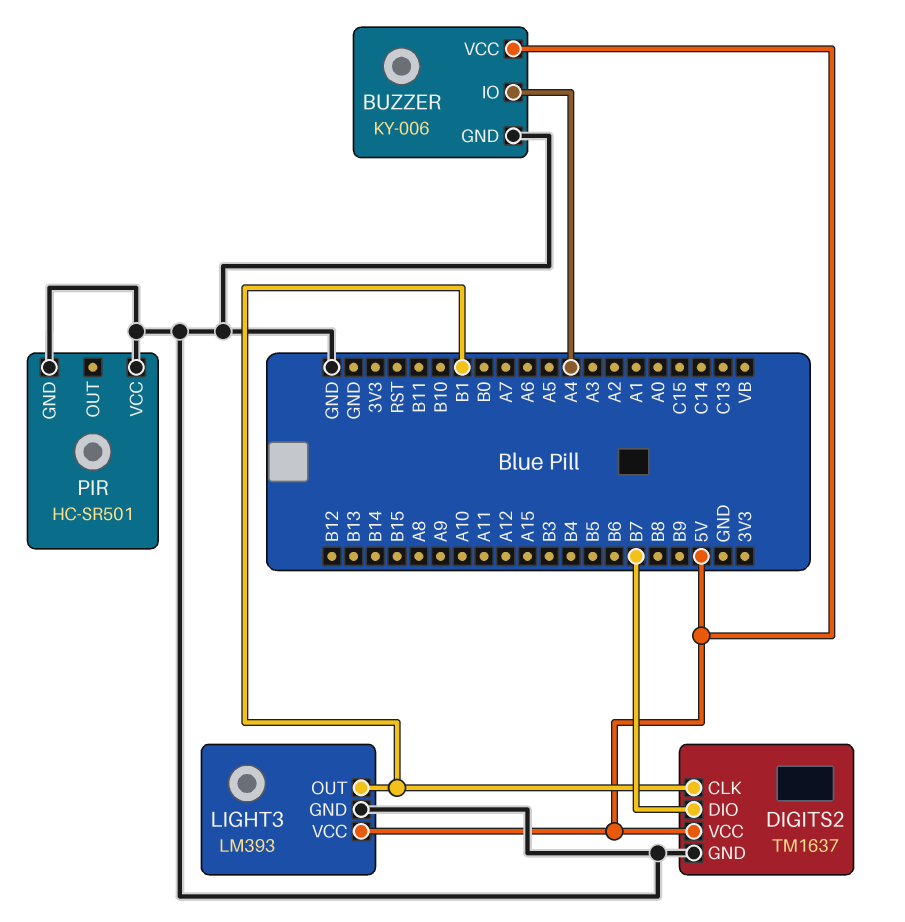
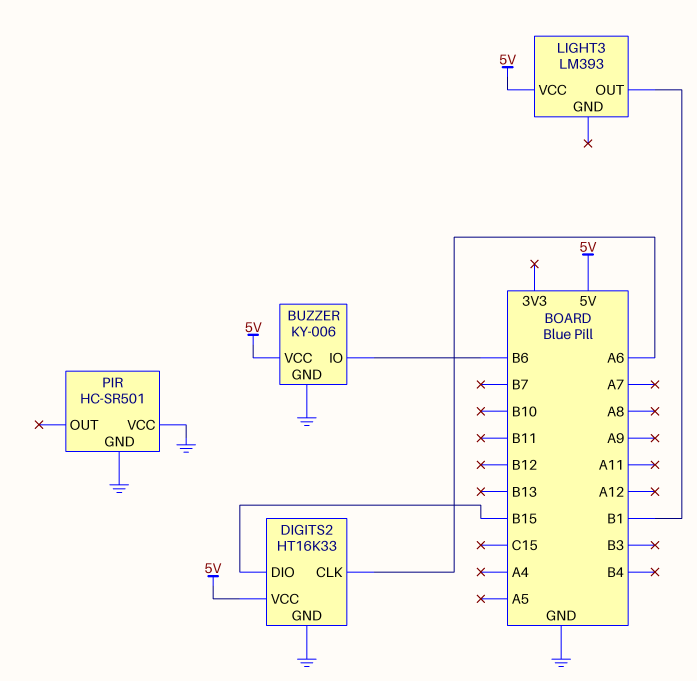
BUZZER pin IO: A4 -> B6
DIGITS2: TM1637 -> HT16K33
DIGITS2 pin CLK: B1 -> A6
DIGITS2 pin DIO: B7 -> B15
LIGHT3 pin GND: GND -> none

